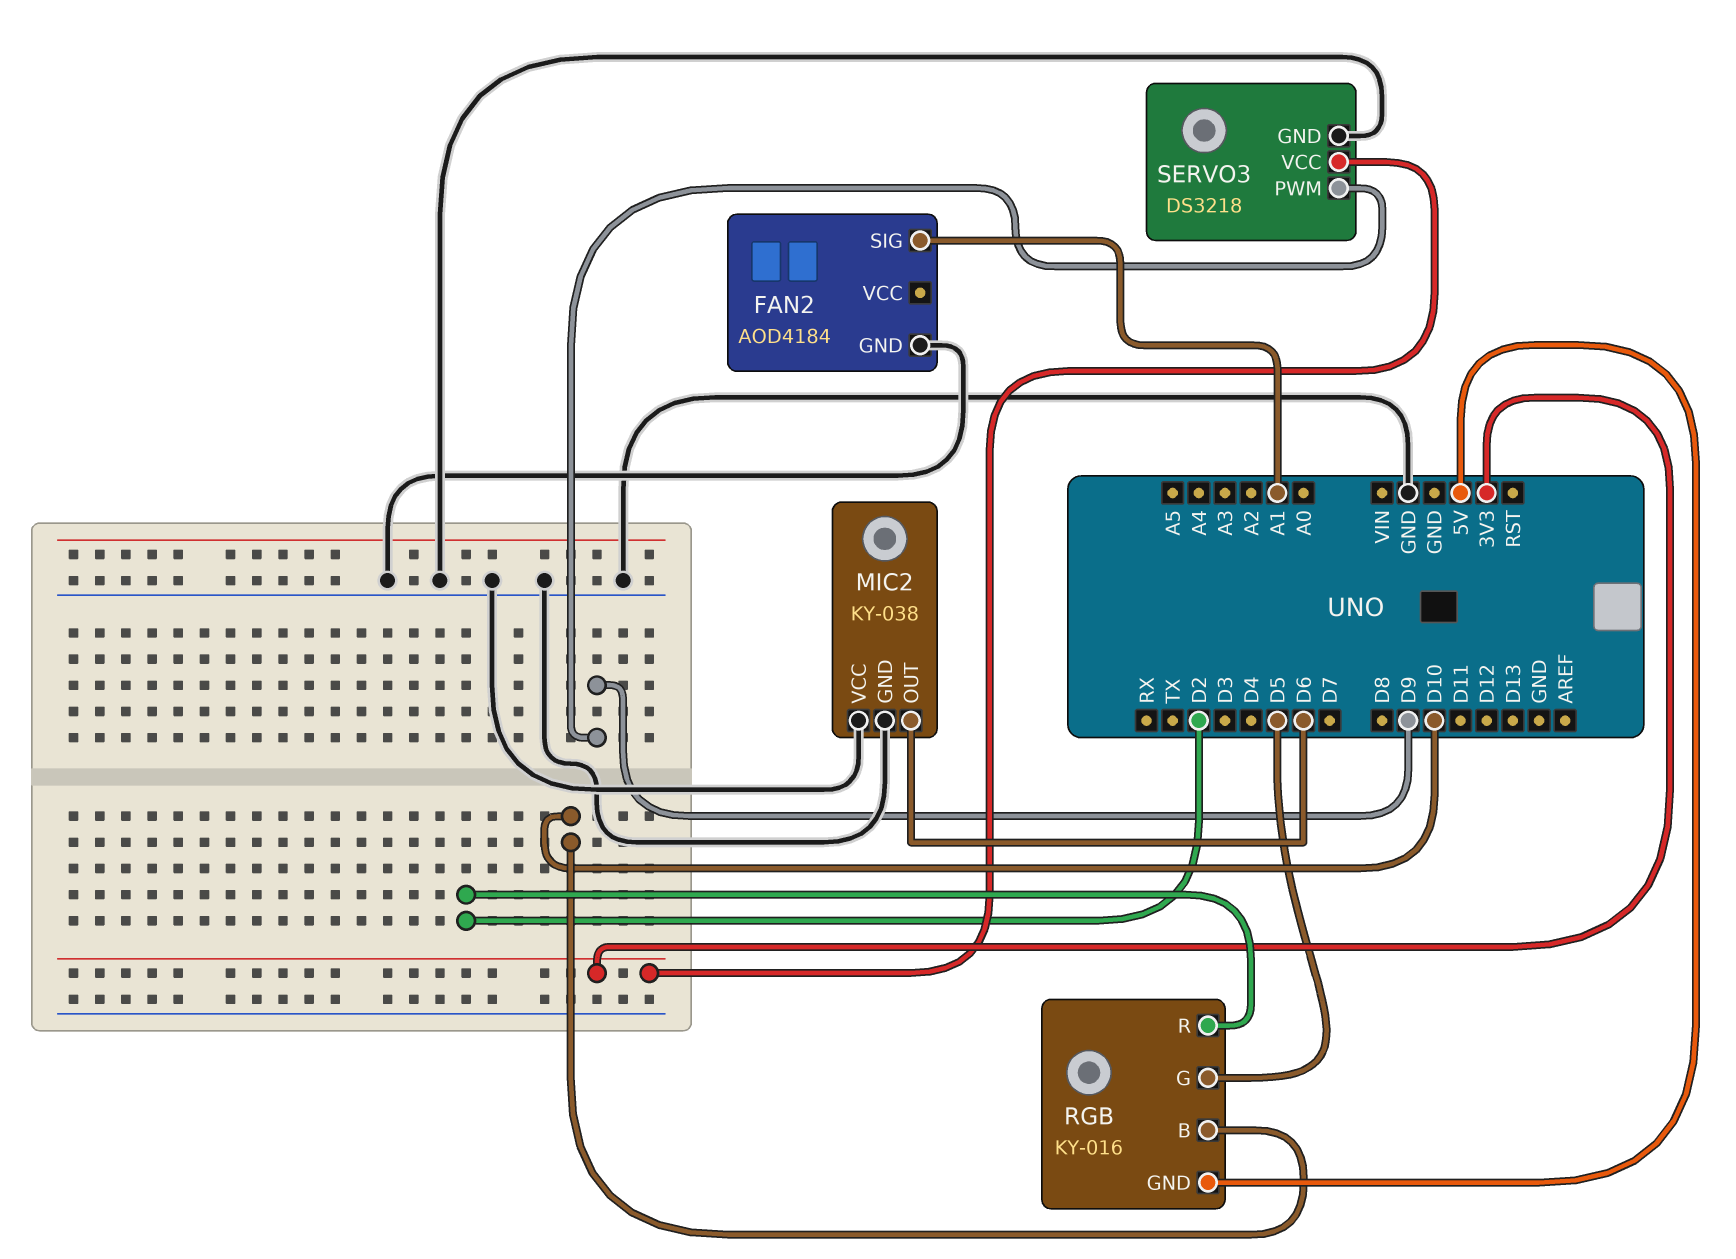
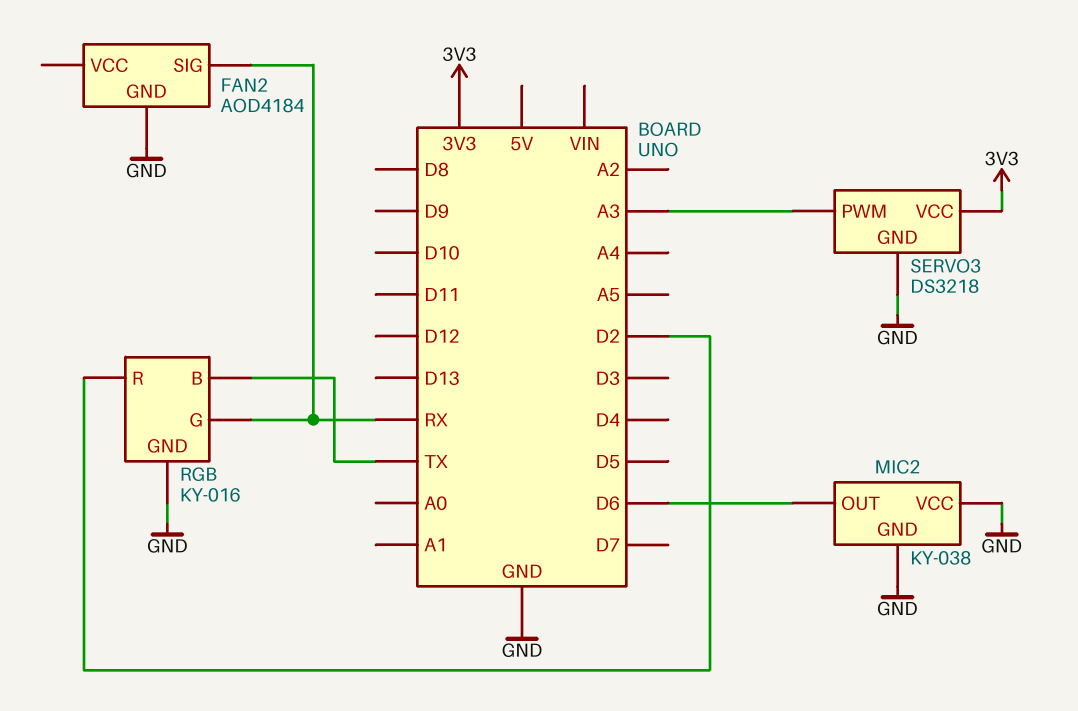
FAN2 pin SIG: A1 -> RX
RGB pin B: D10 -> TX
RGB pin G: D5 -> RX
RGB pin GND: 5V -> GND
SERVO3 pin PWM: D9 -> A3

